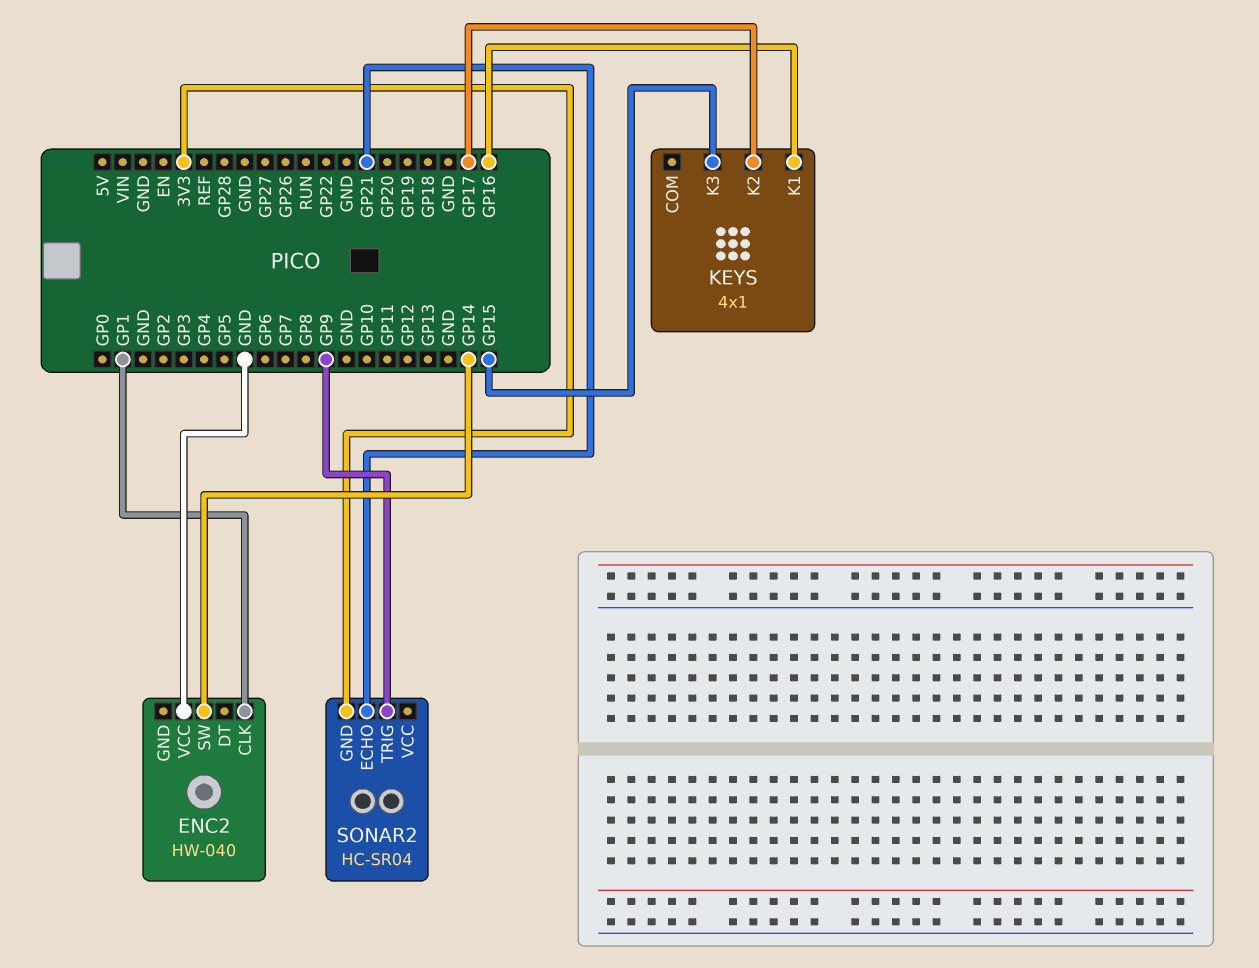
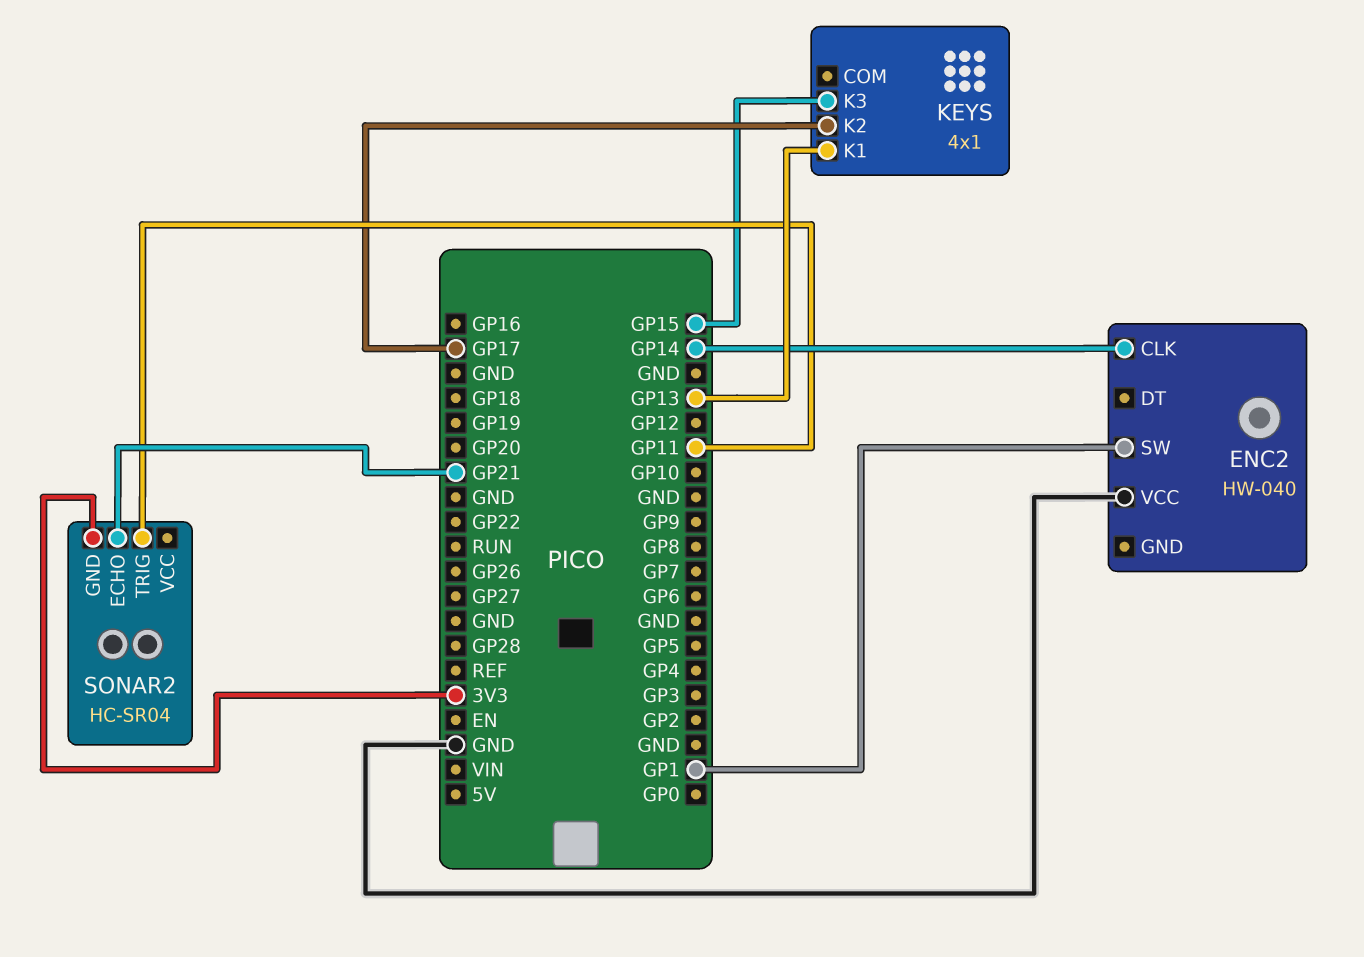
ENC2 pin CLK: GP1 -> GP14
ENC2 pin SW: GP14 -> GP1
KEYS pin K1: GP16 -> GP13
SONAR2 pin TRIG: GP9 -> GP11

